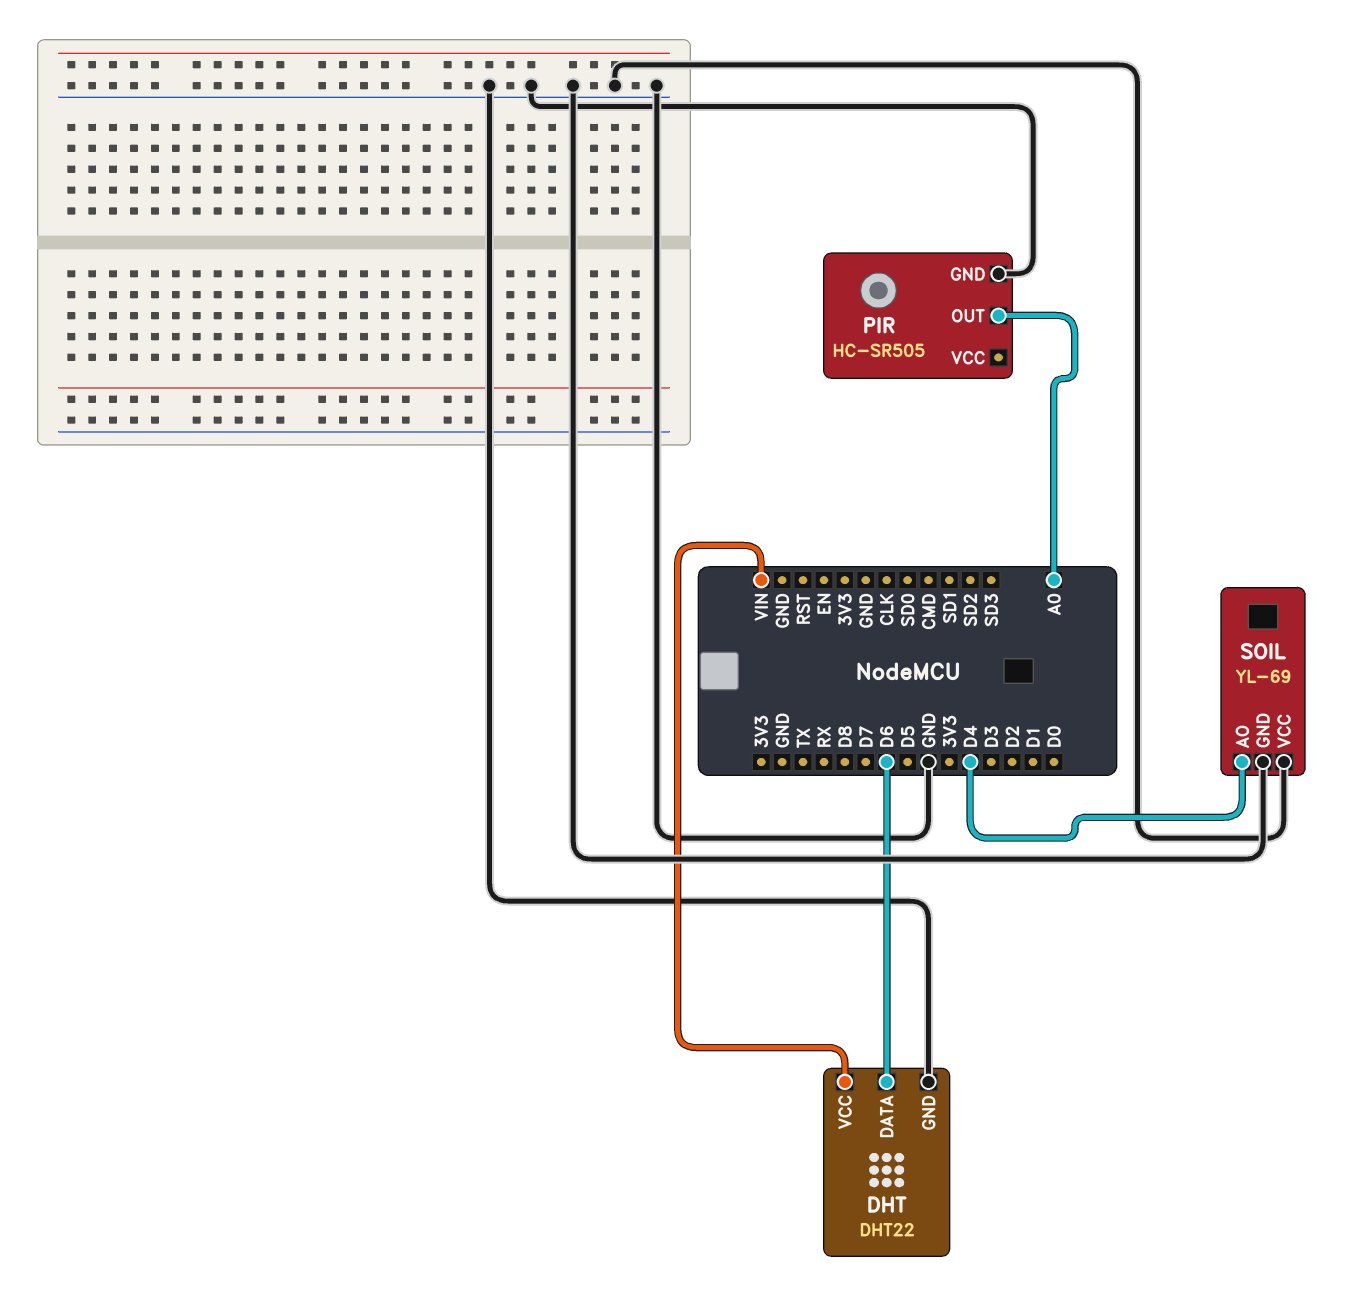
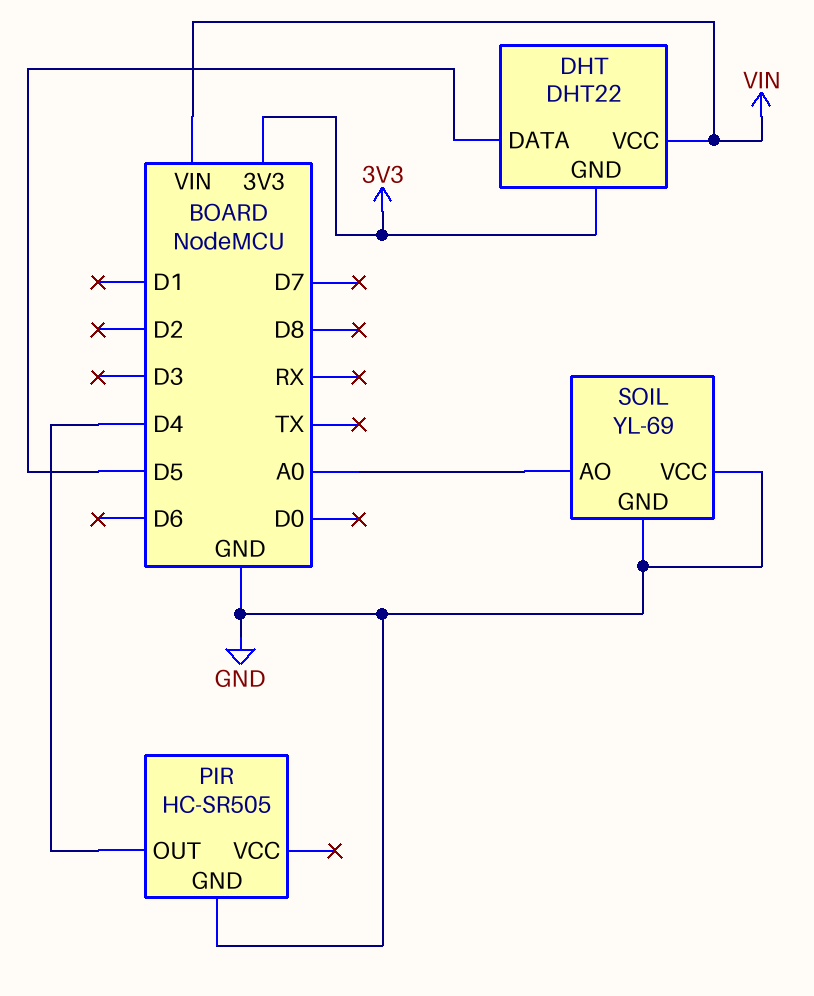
DHT pin DATA: D6 -> D5
DHT pin GND: GND -> 3V3
PIR pin OUT: A0 -> D4
SOIL pin AO: D4 -> A0

